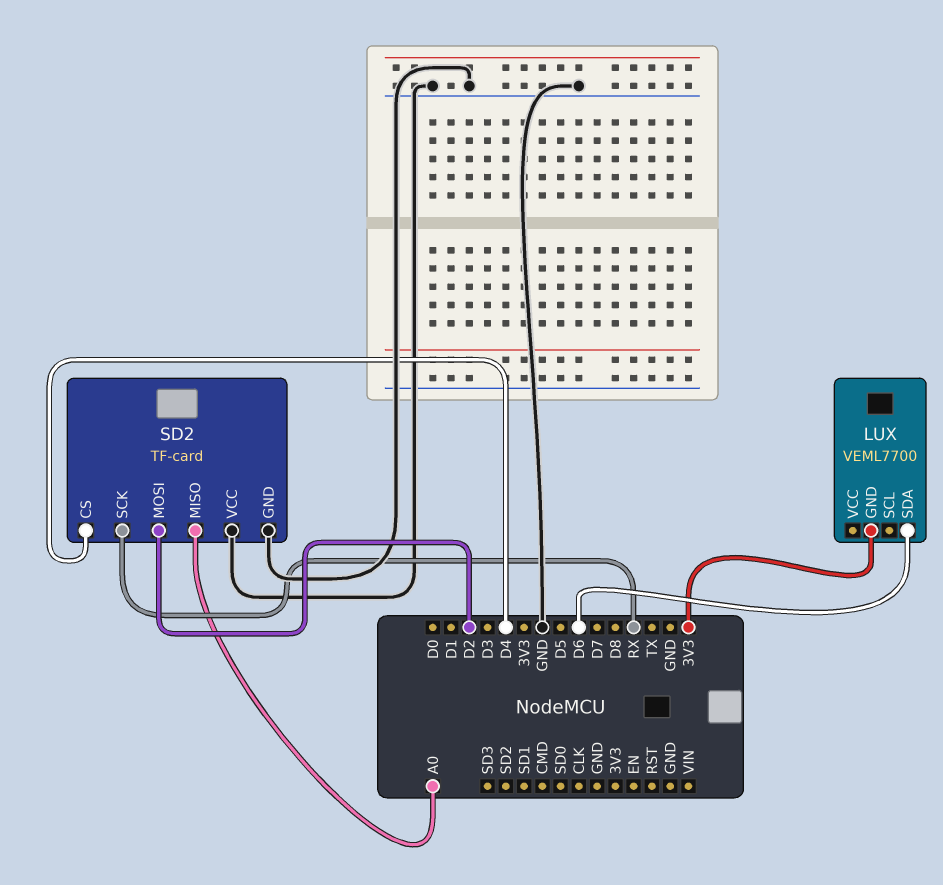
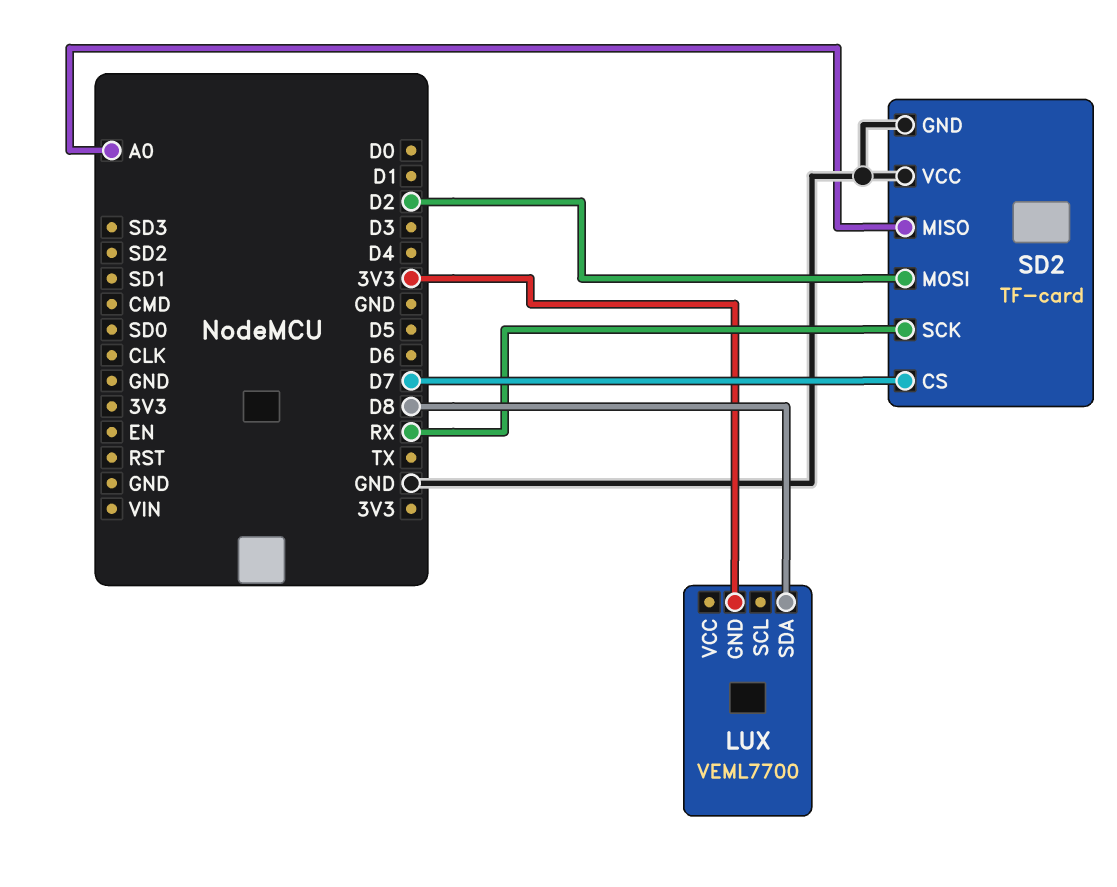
LUX pin SDA: D6 -> D8
SD2 pin CS: D4 -> D7

